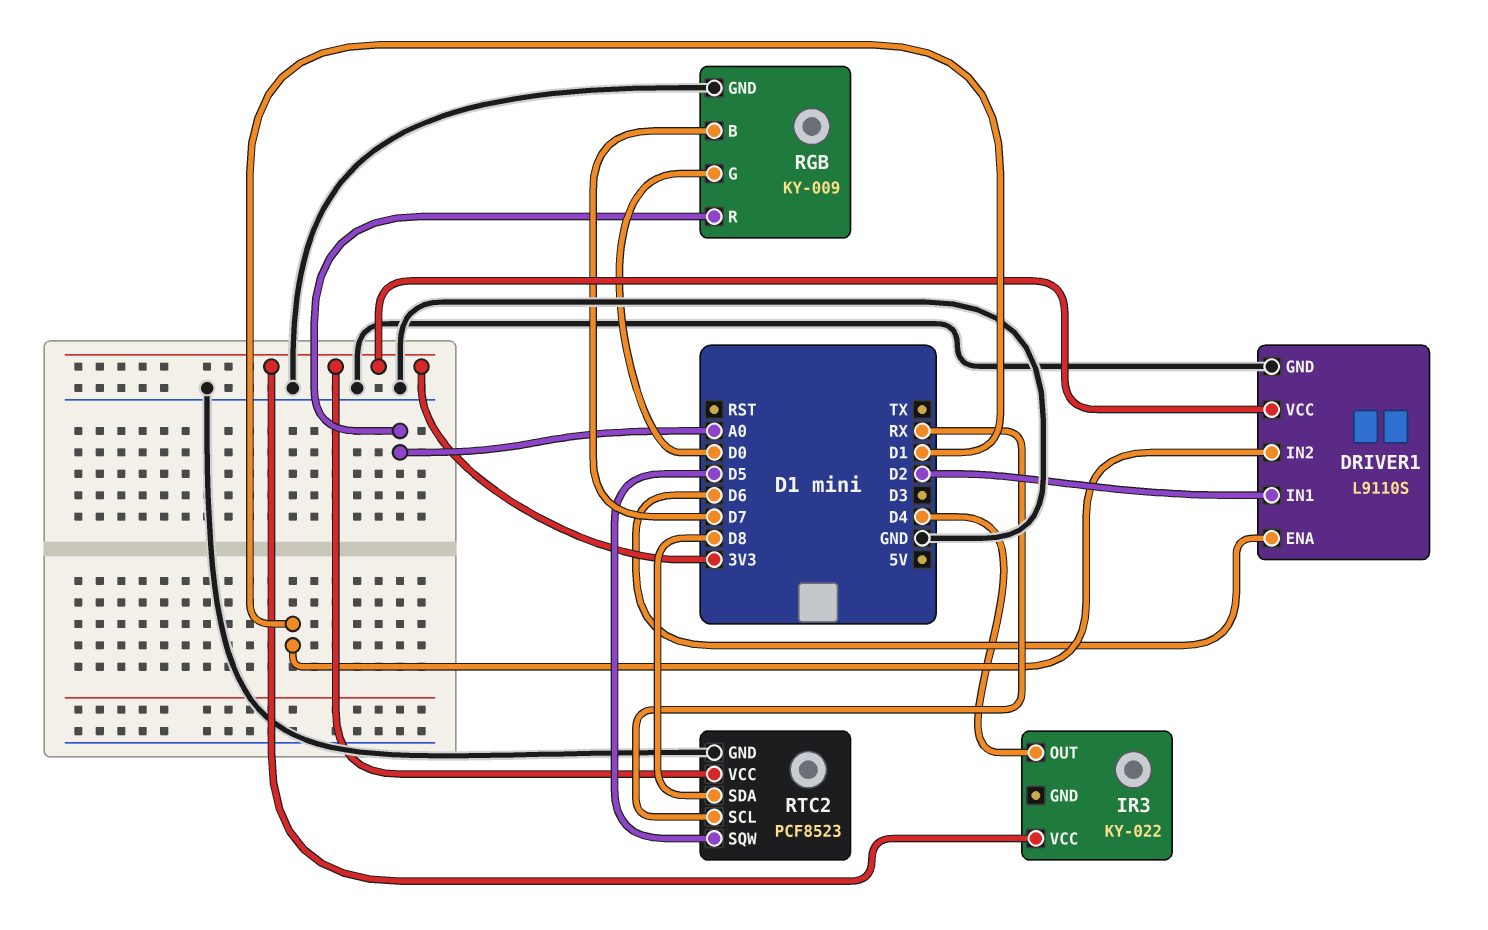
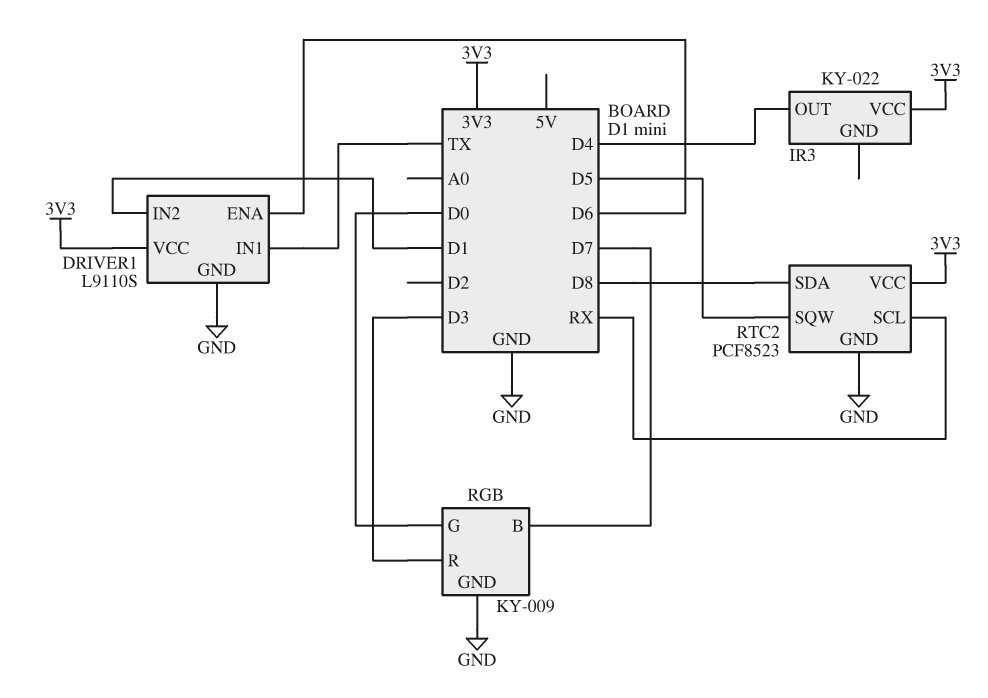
DRIVER1 pin IN1: D2 -> TX
RGB pin R: A0 -> D3

